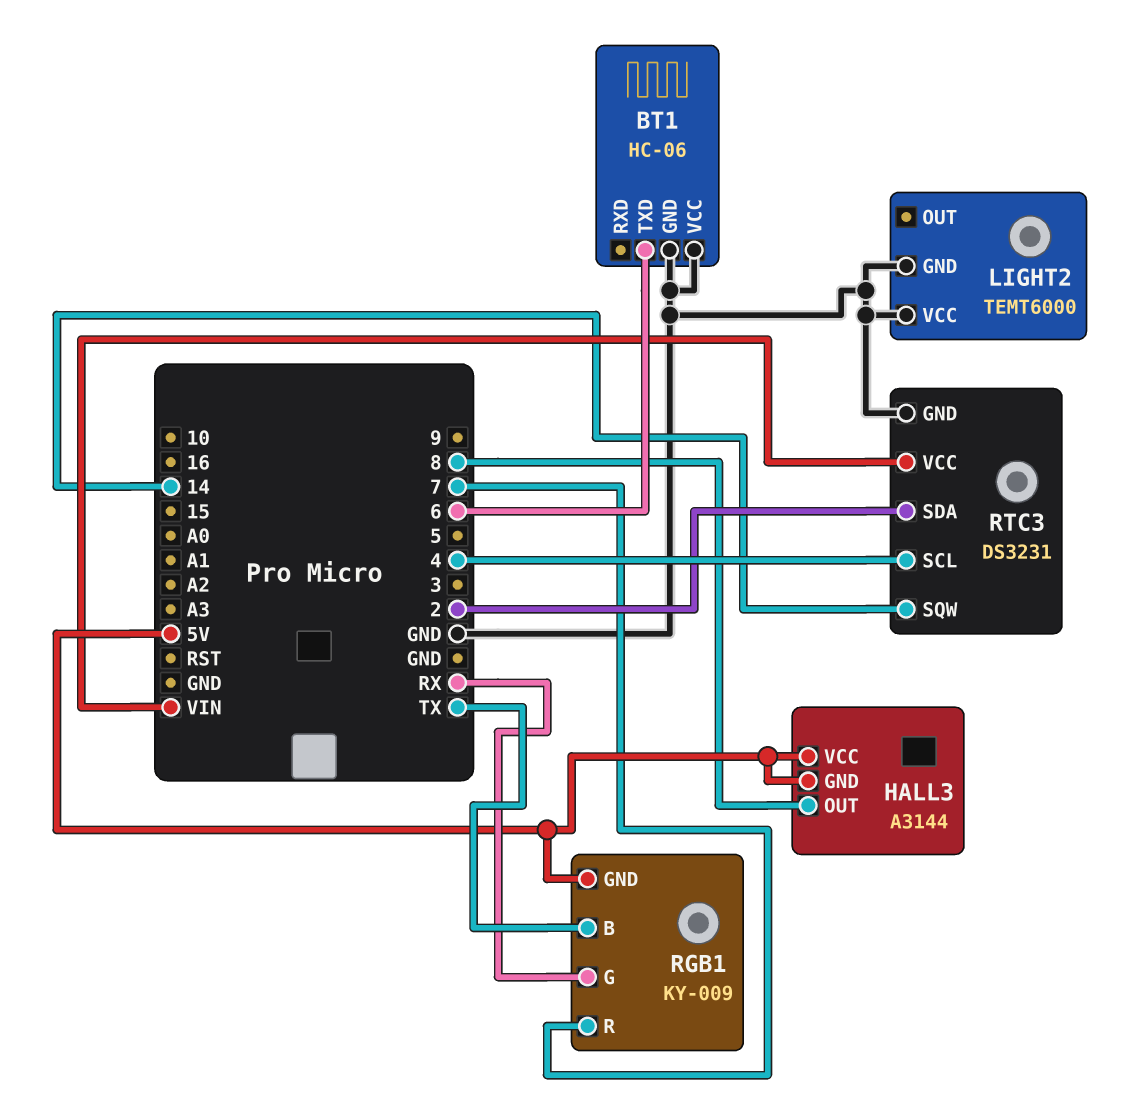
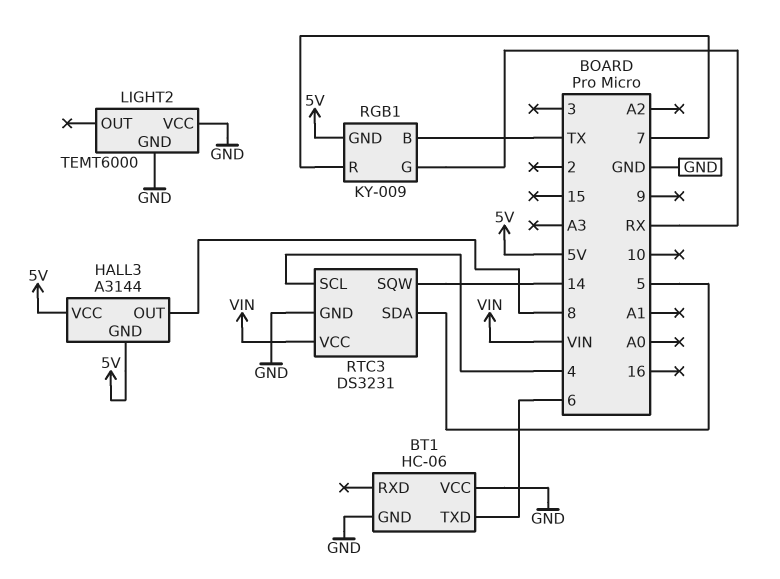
RTC3 pin SDA: 2 -> 5

